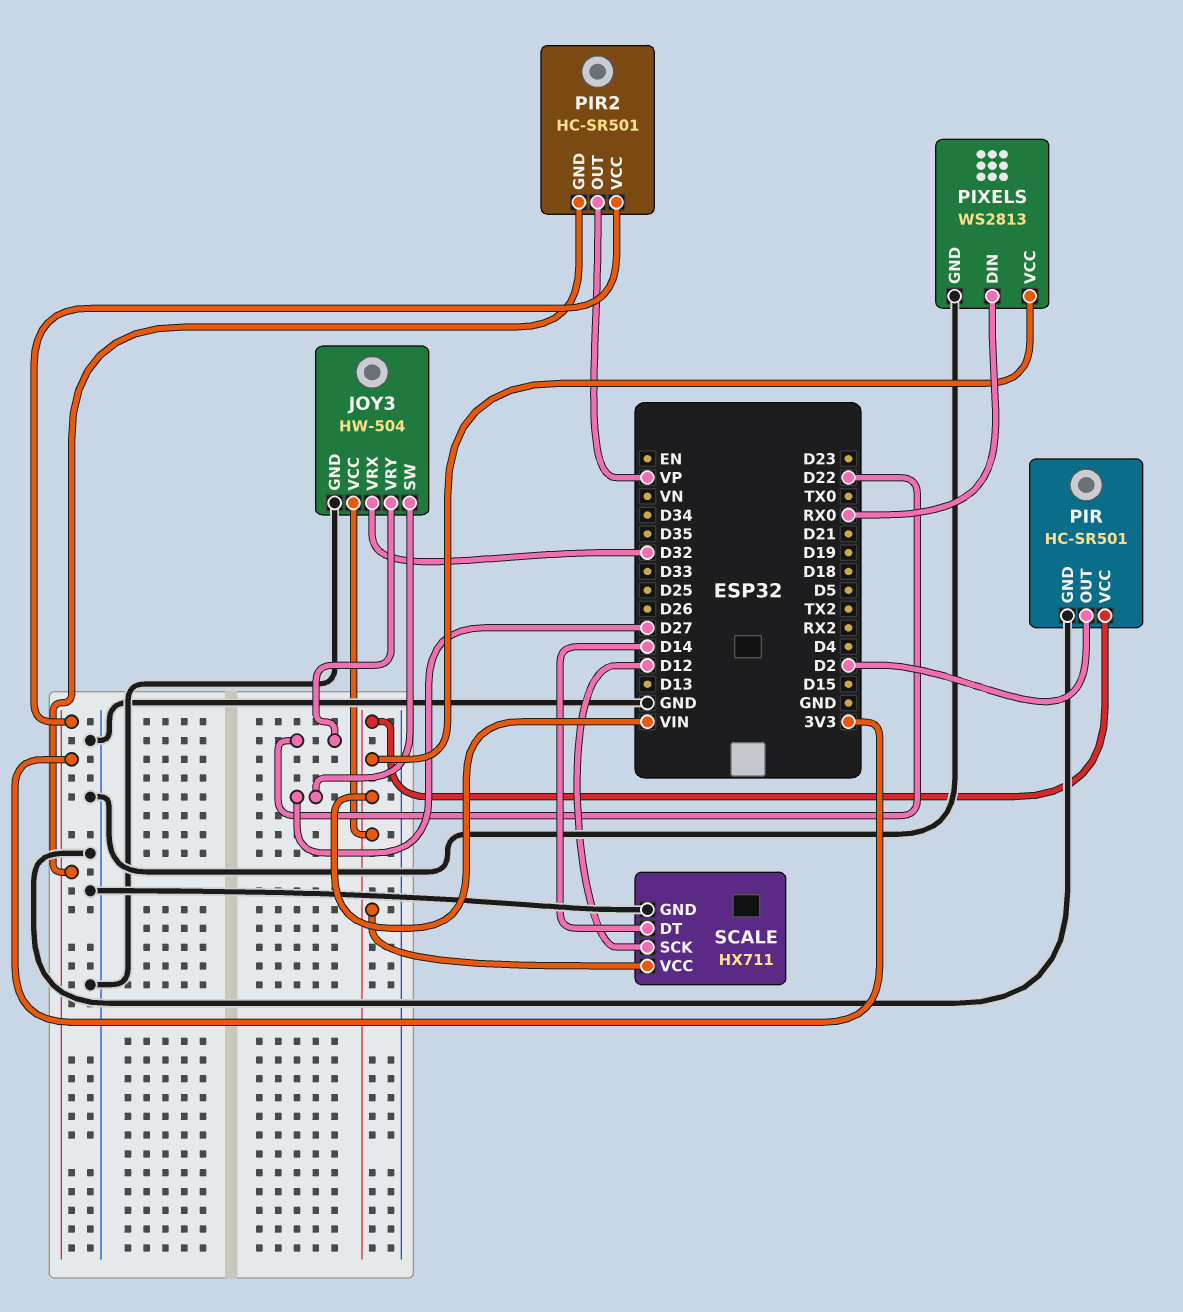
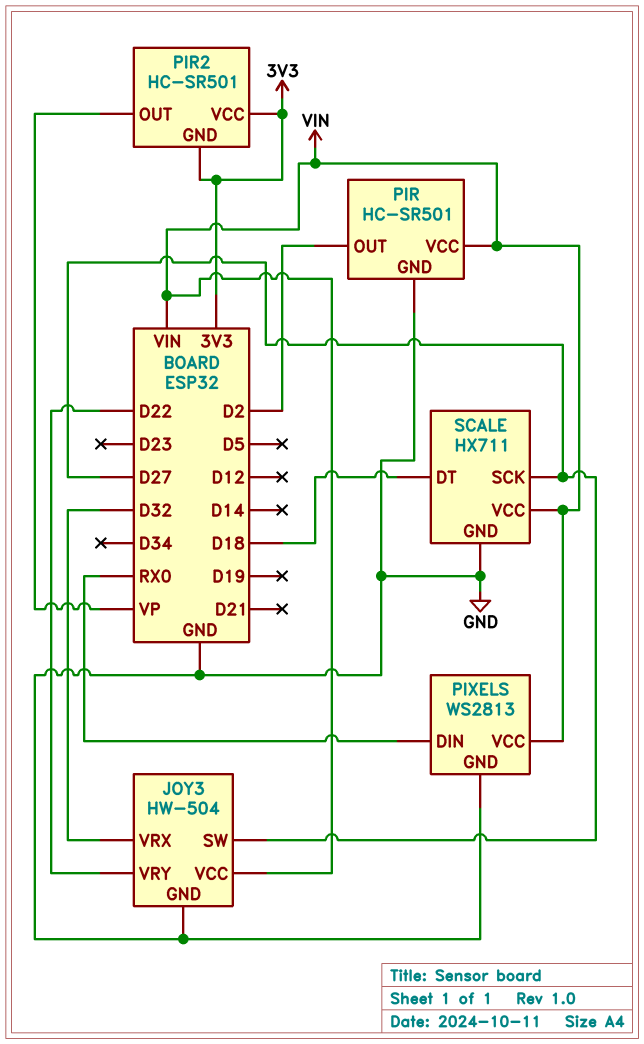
SCALE pin DT: D14 -> D18
SCALE pin SCK: D12 -> D27

